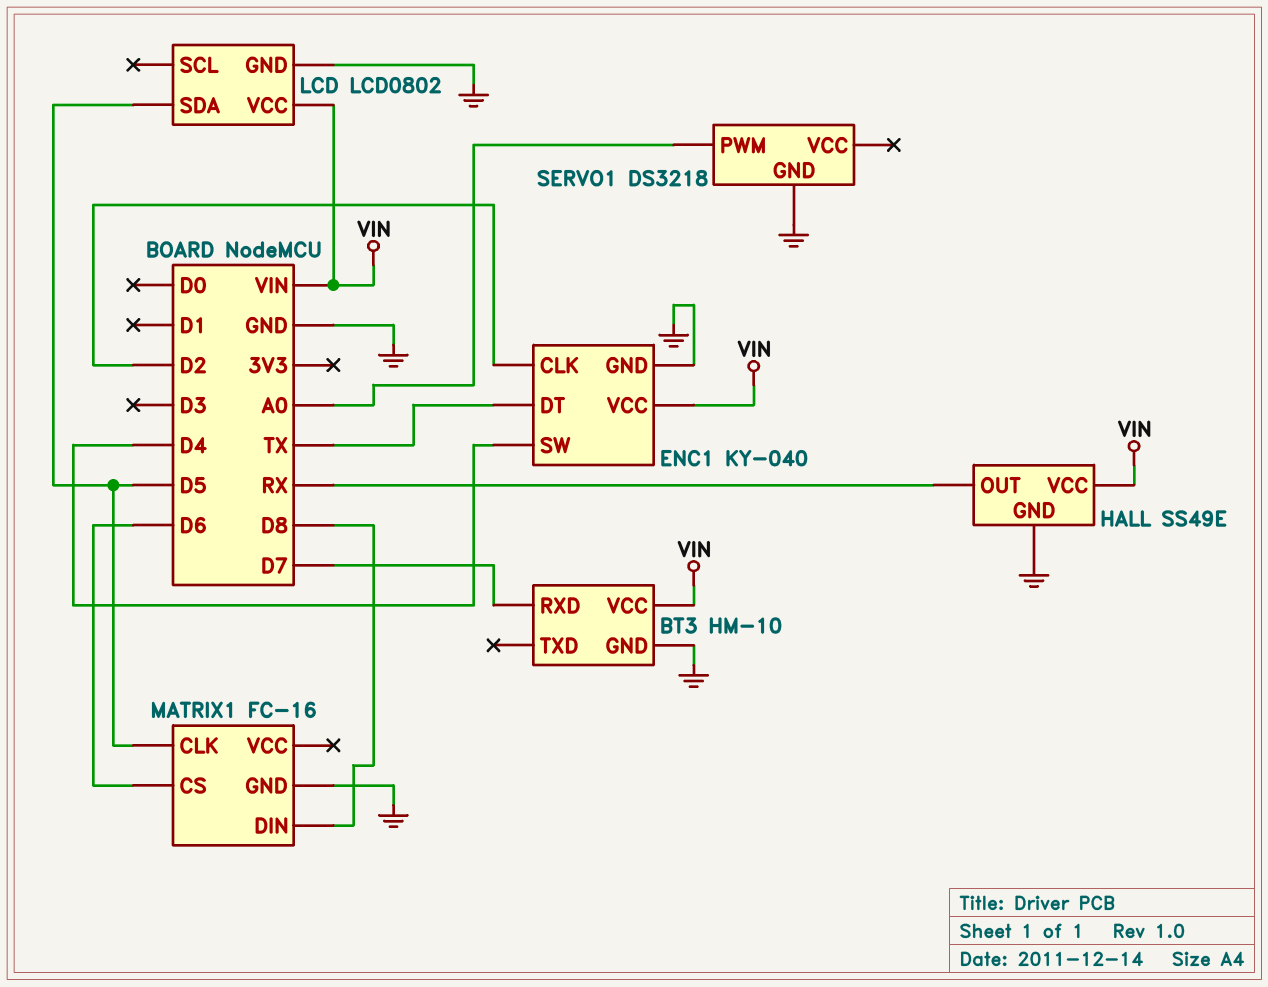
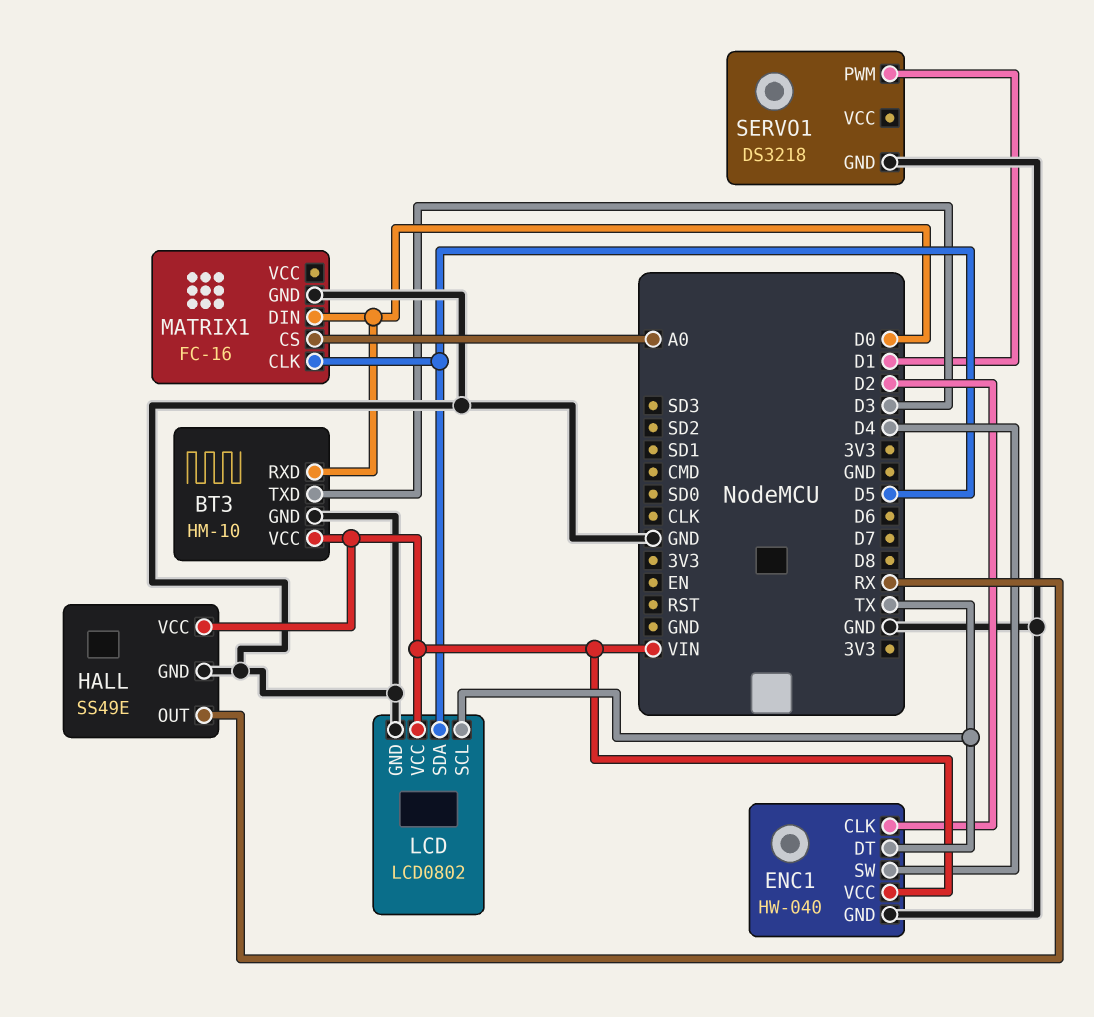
BT3 pin RXD: D7 -> D0
BT3 pin TXD: none -> D3
ENC1: KY-040 -> HW-040
LCD pin SCL: none -> TX
MATRIX1 pin CS: D6 -> A0
MATRIX1 pin DIN: D8 -> D0
SERVO1 pin PWM: A0 -> D1

